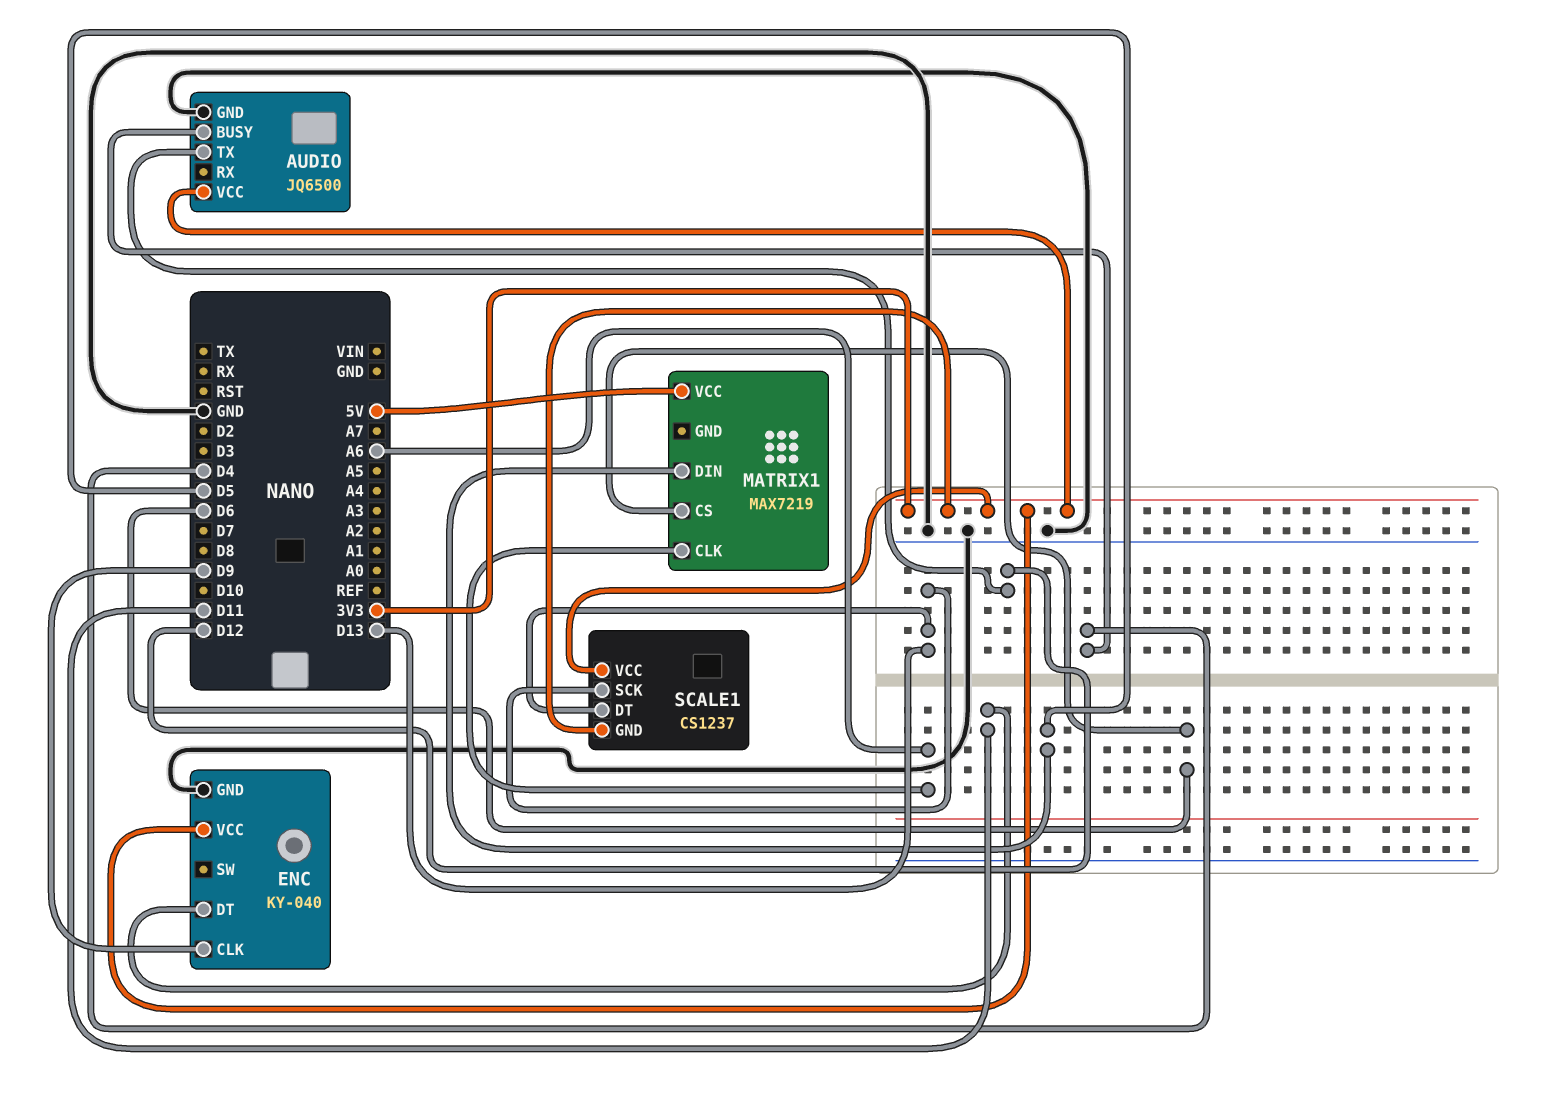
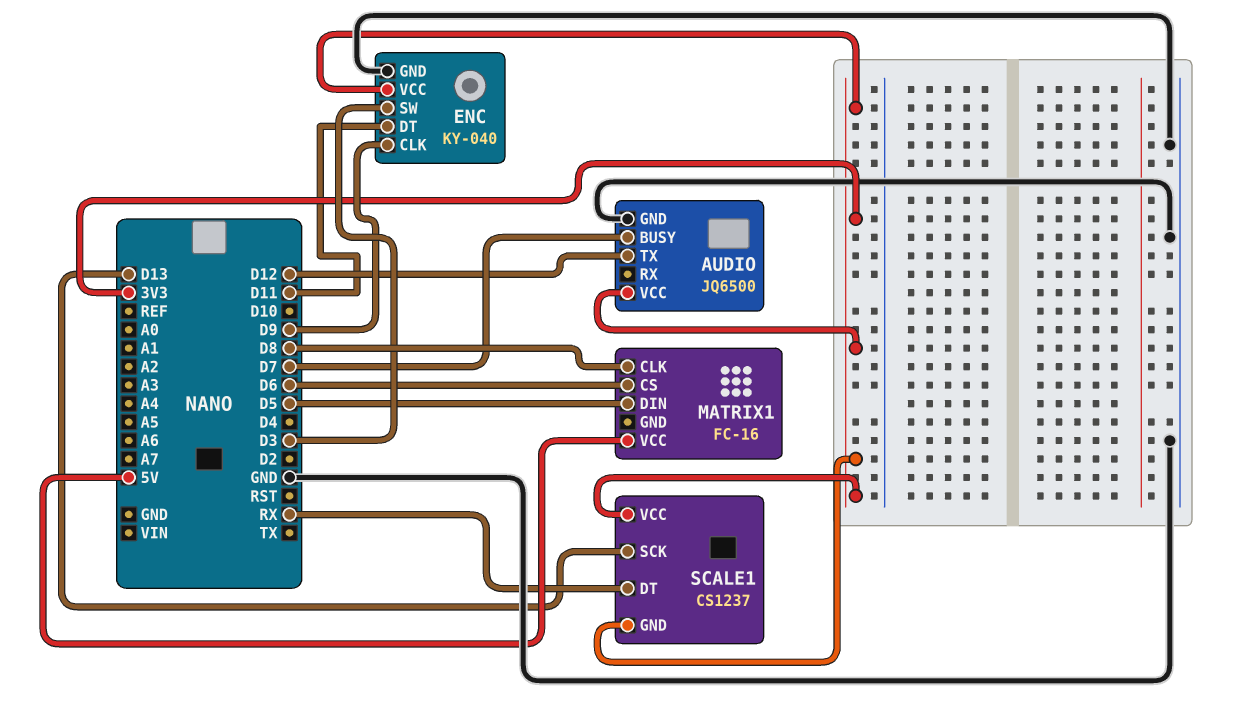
AUDIO pin BUSY: D4 -> D7
ENC pin SW: none -> D3
MATRIX1: MAX7219 -> FC-16
MATRIX1 pin CLK: A6 -> D8
SCALE1 pin DT: D13 -> RX

